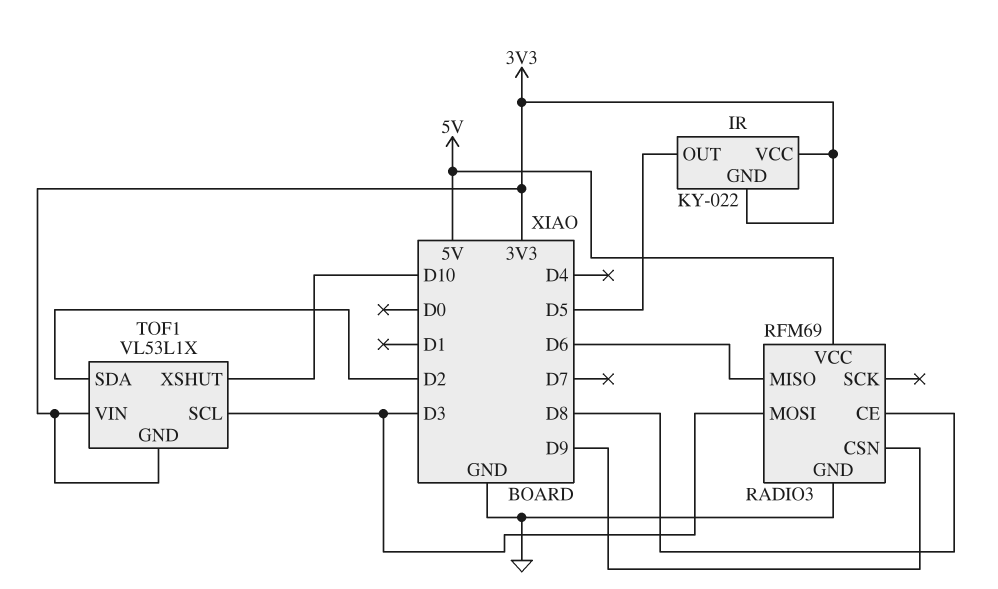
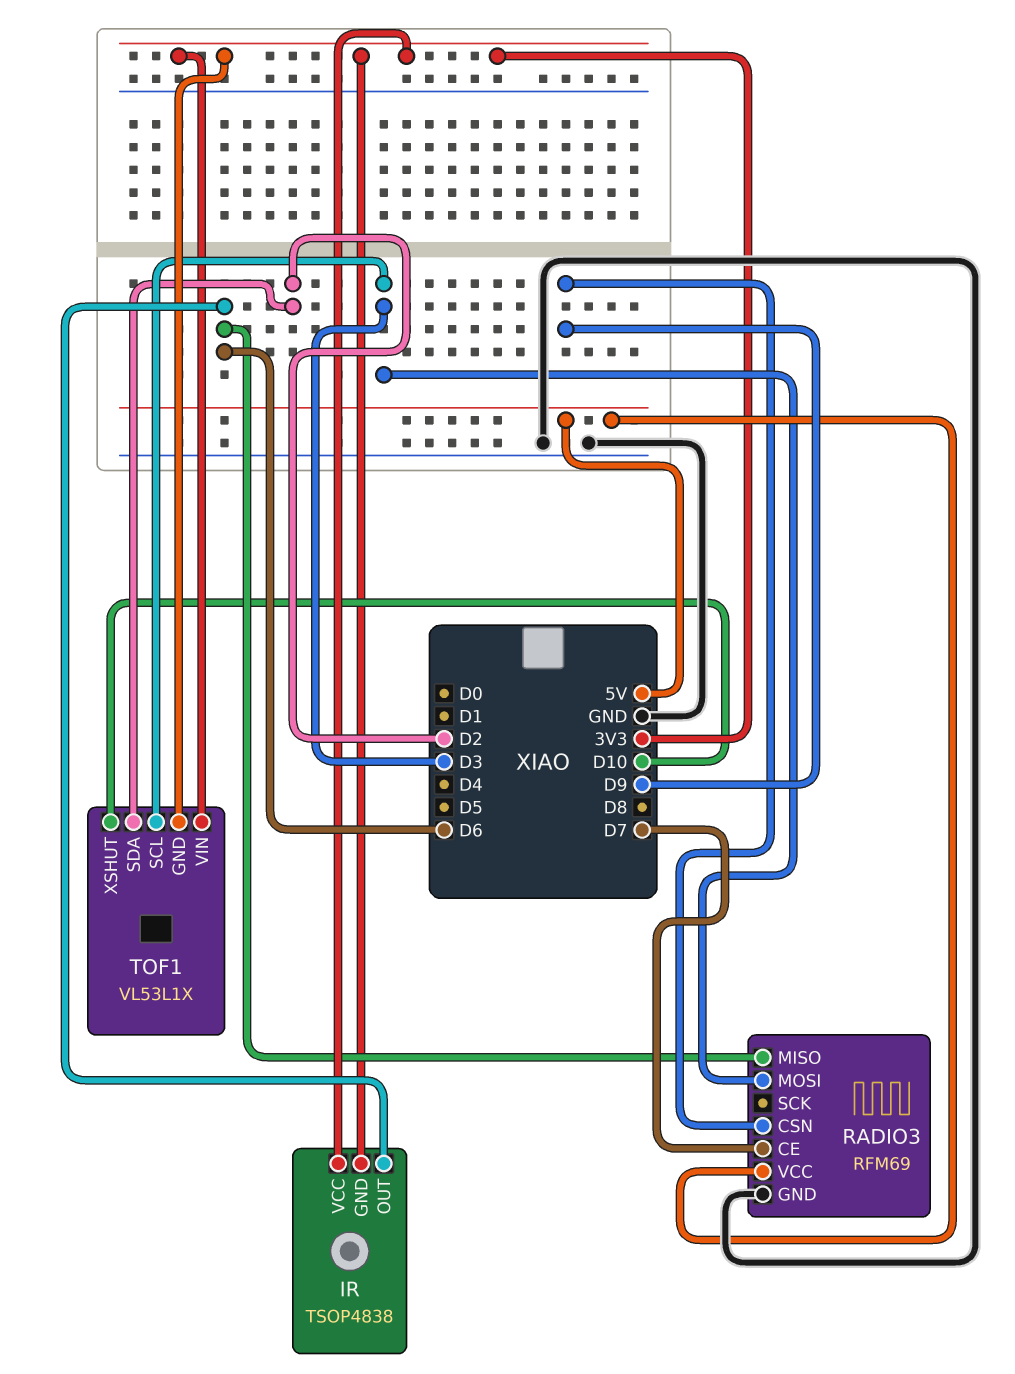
IR: KY-022 -> TSOP4838
IR pin OUT: D5 -> D6
RADIO3 pin CE: D8 -> D7

